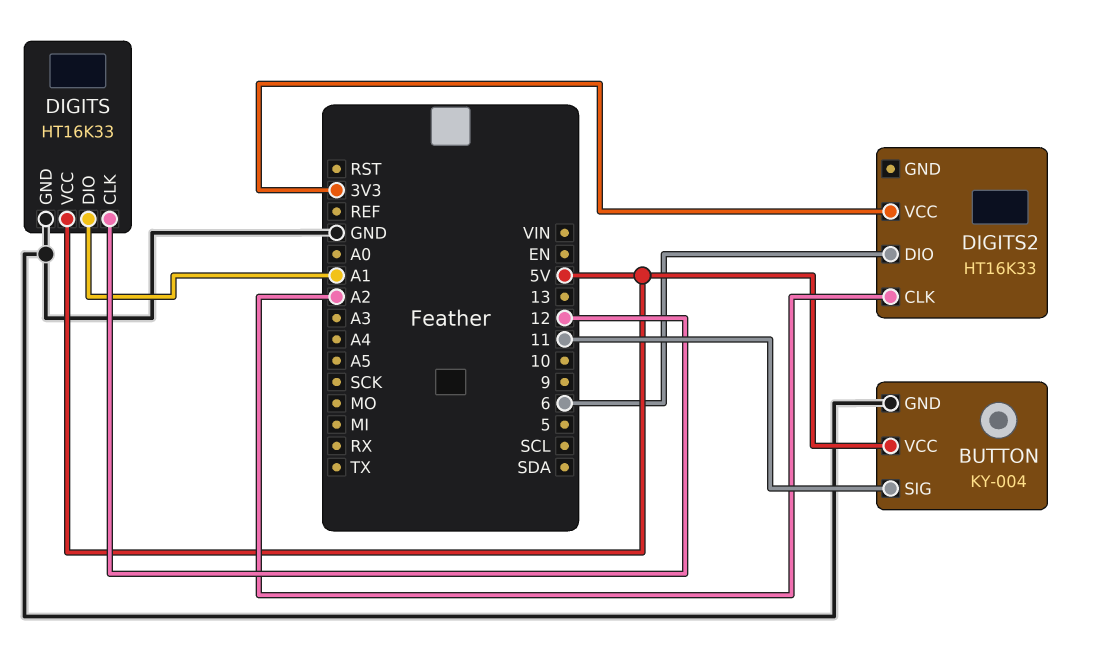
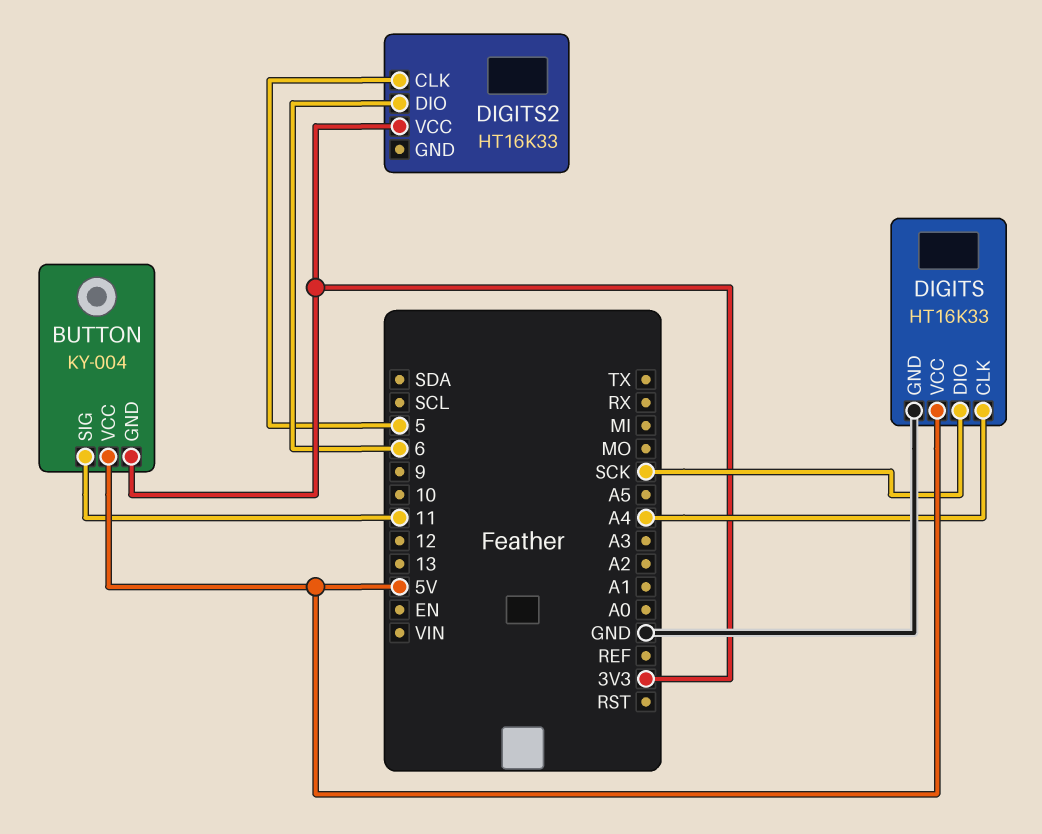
BUTTON pin GND: GND -> 3V3
DIGITS pin CLK: 12 -> A4
DIGITS pin DIO: A1 -> SCK
DIGITS2 pin CLK: A2 -> 5

